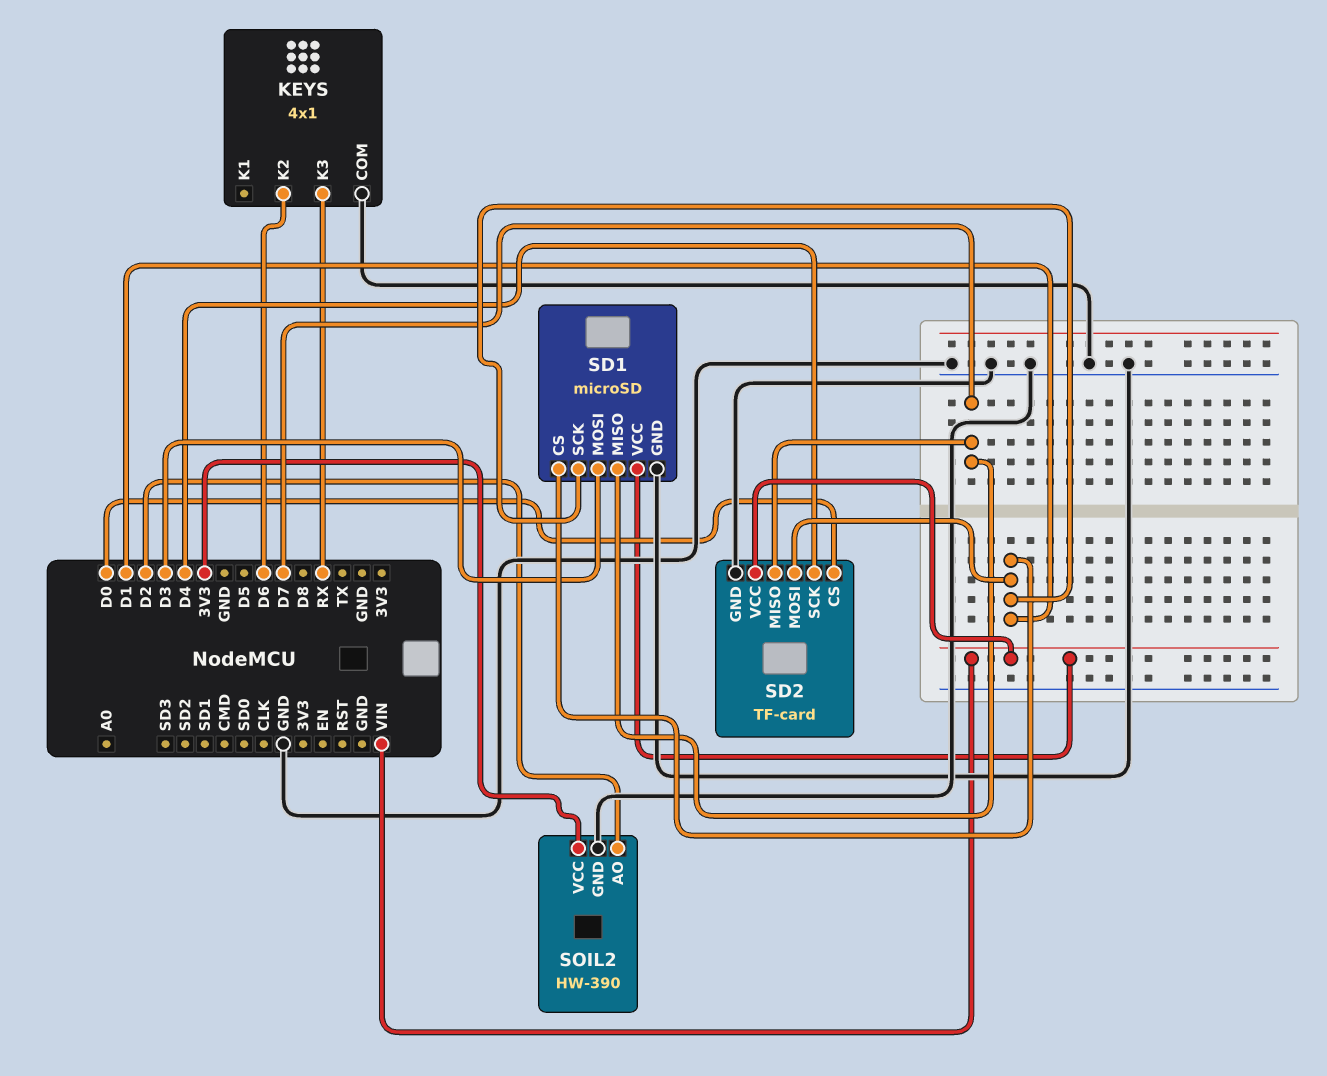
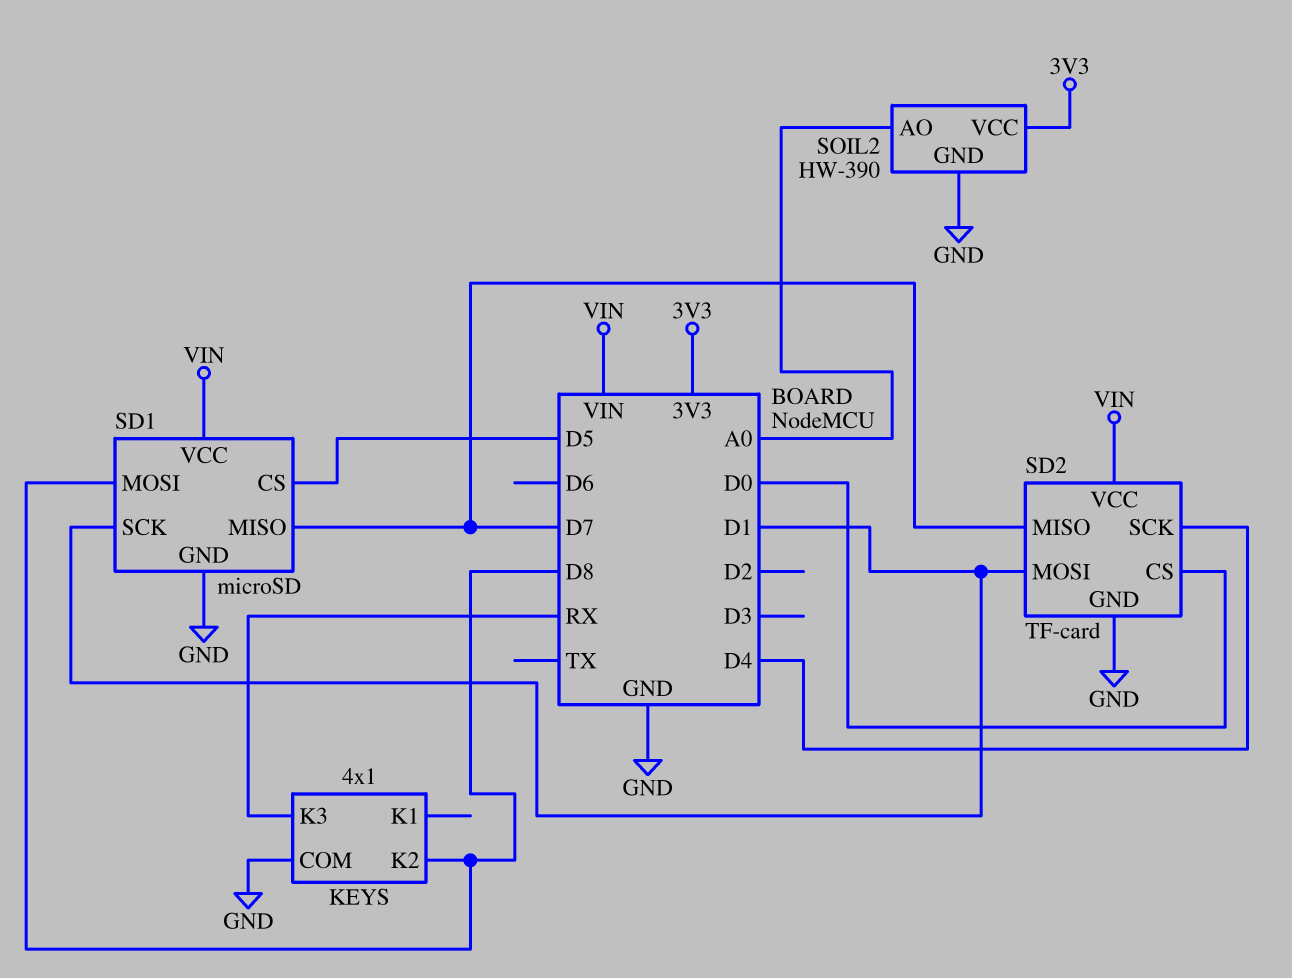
KEYS pin K2: D6 -> D8
SD1 pin CS: D1 -> D5
SD1 pin MOSI: D3 -> D8
SOIL2 pin AO: D2 -> A0

